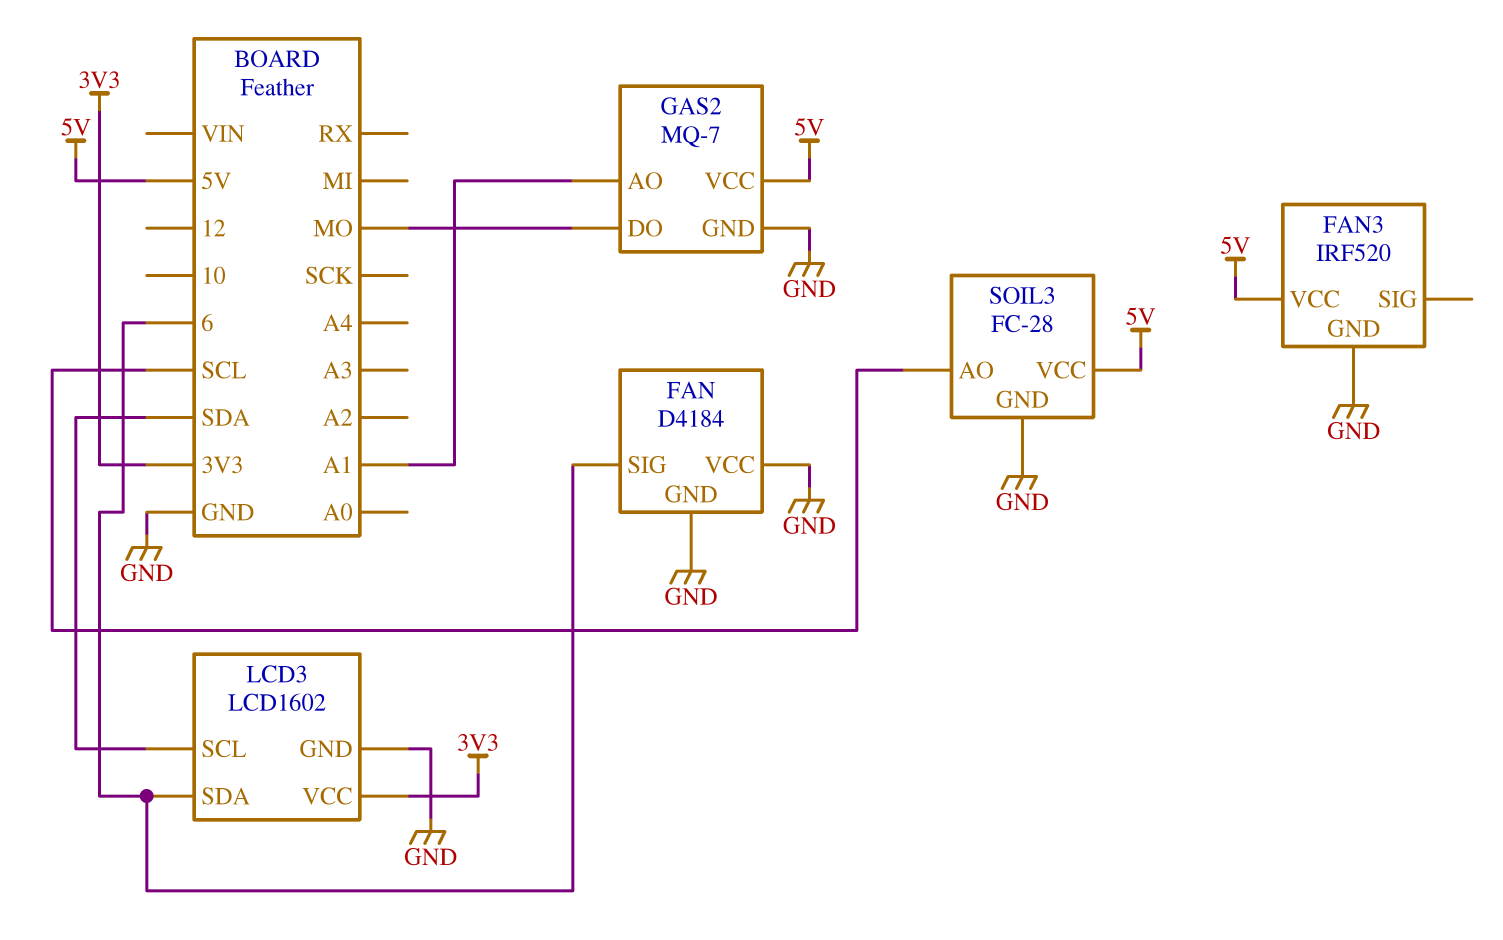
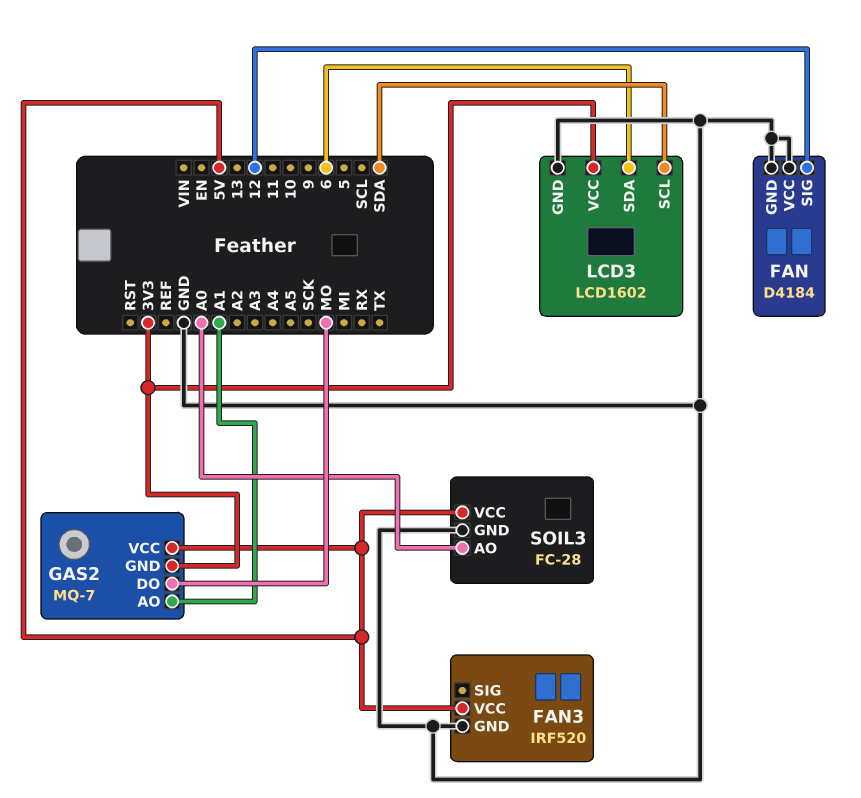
FAN pin SIG: 6 -> 12
GAS2 pin GND: GND -> 3V3
SOIL3 pin AO: SCL -> A0

